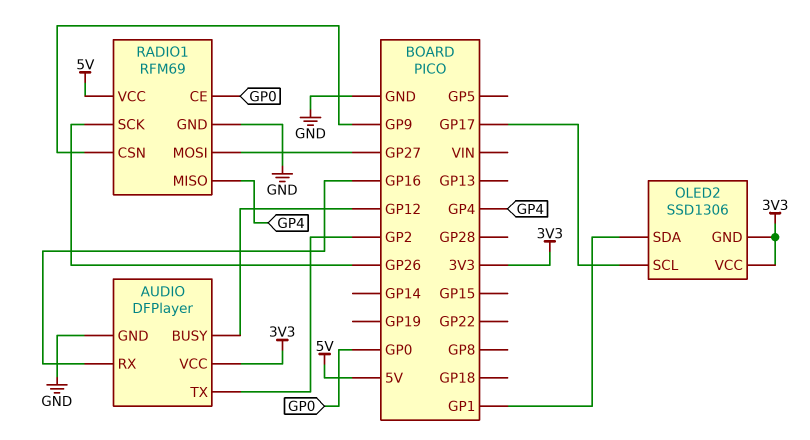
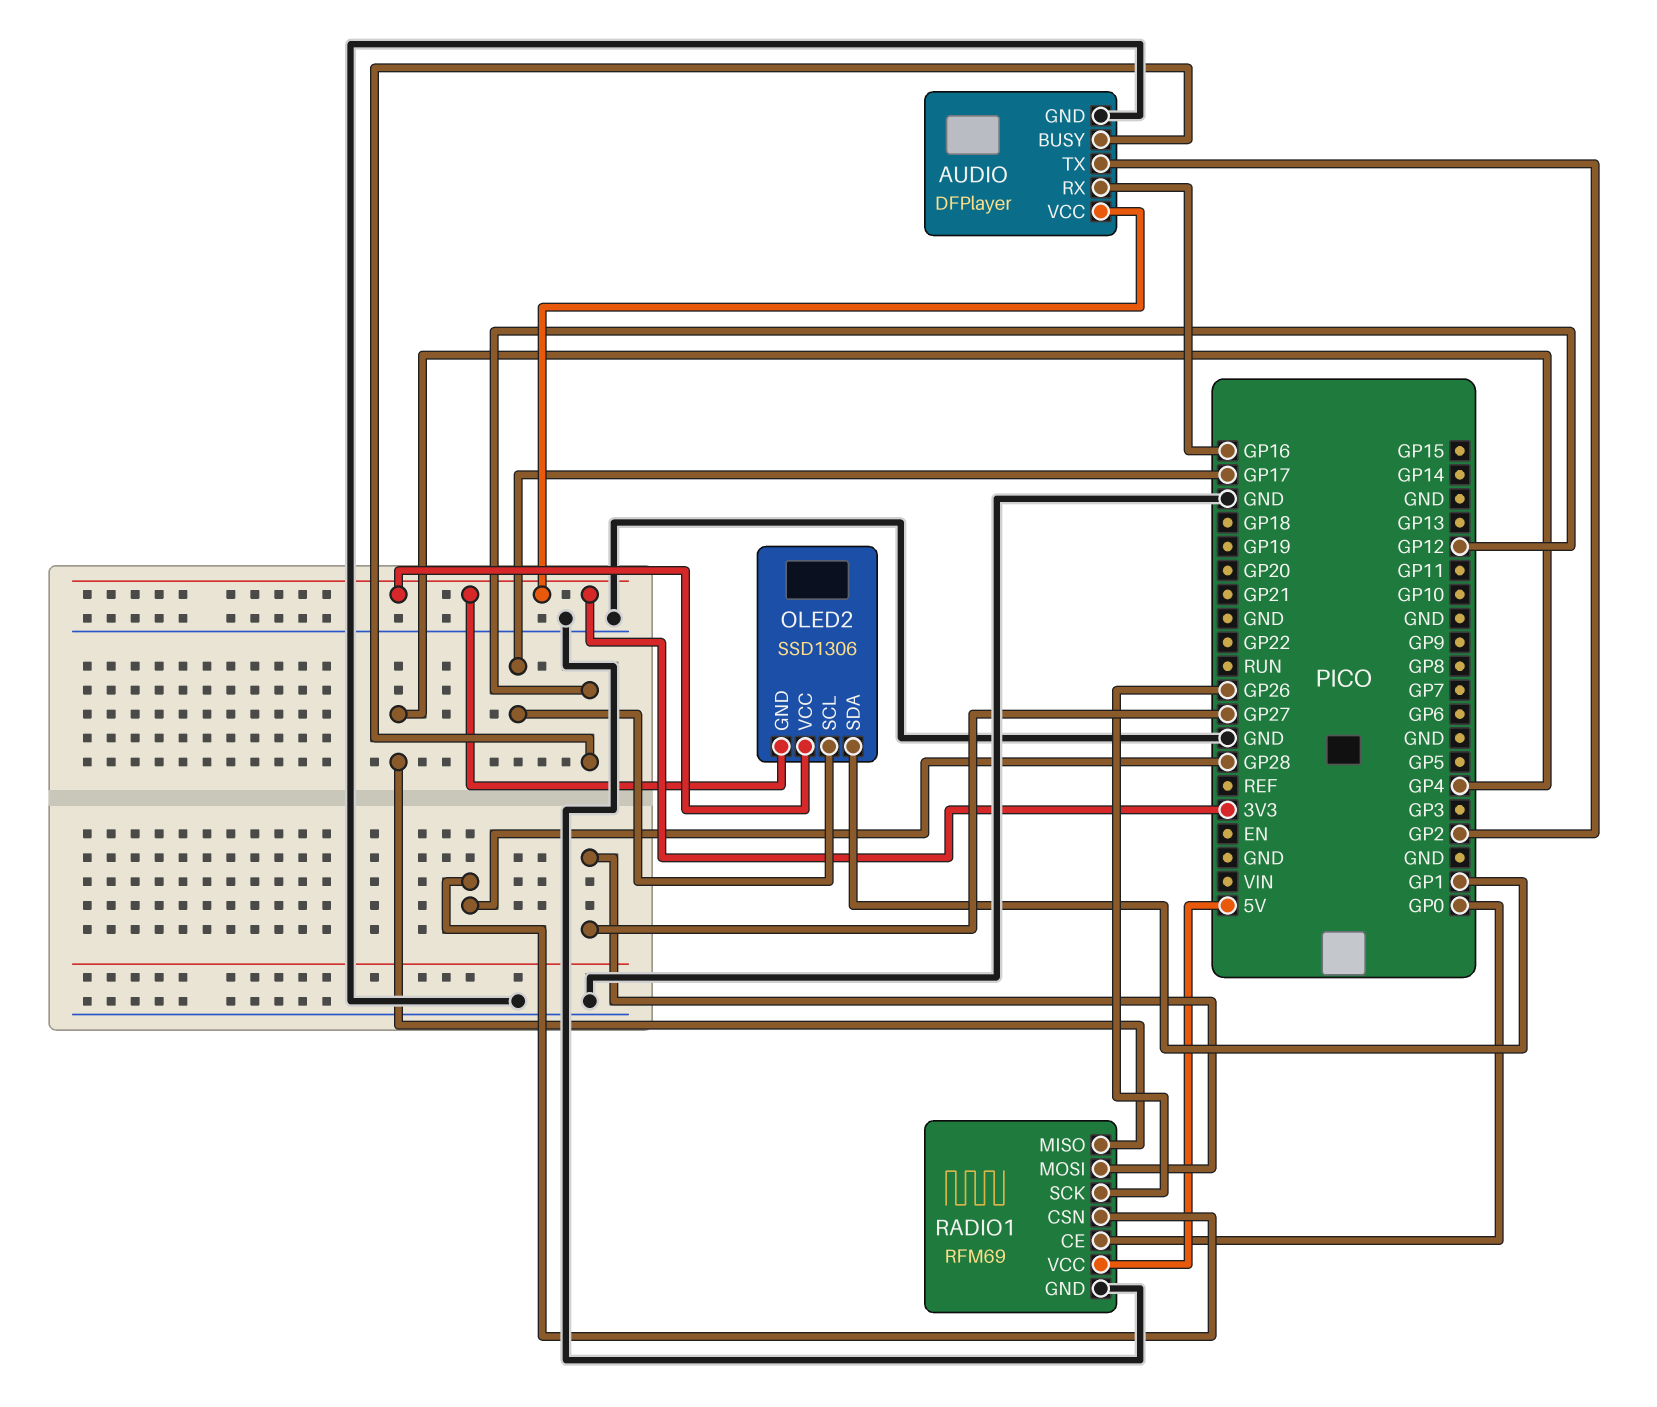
RADIO1 pin CSN: GP9 -> GP28

